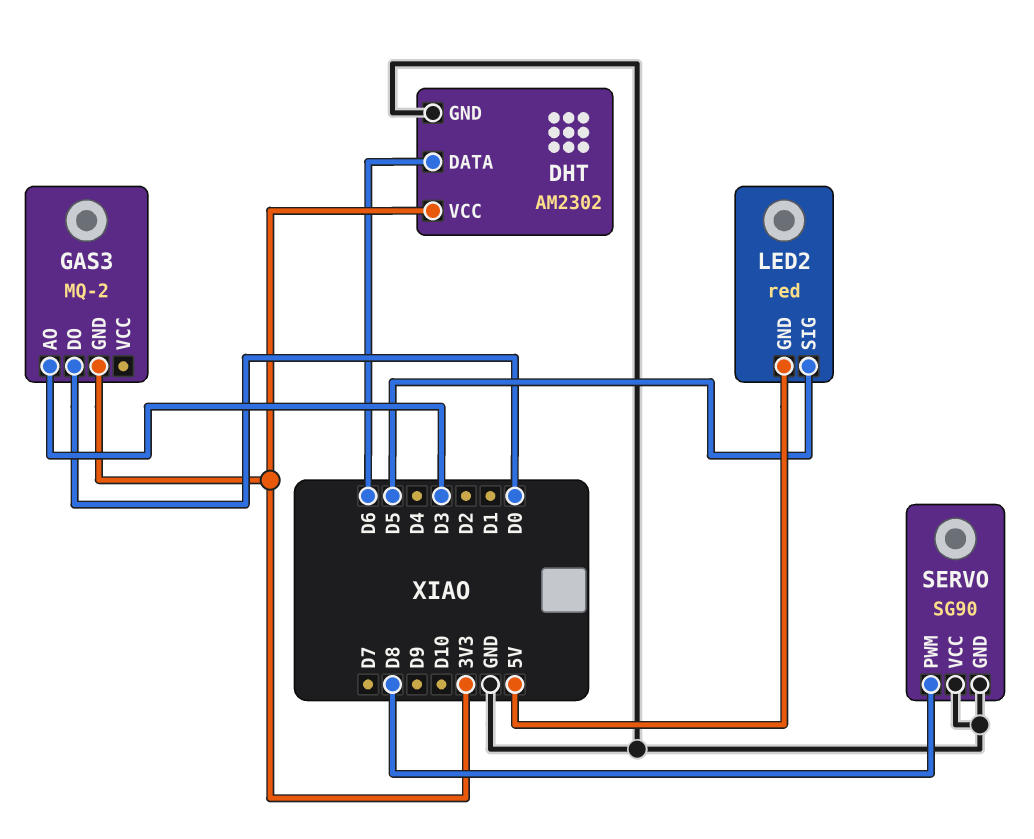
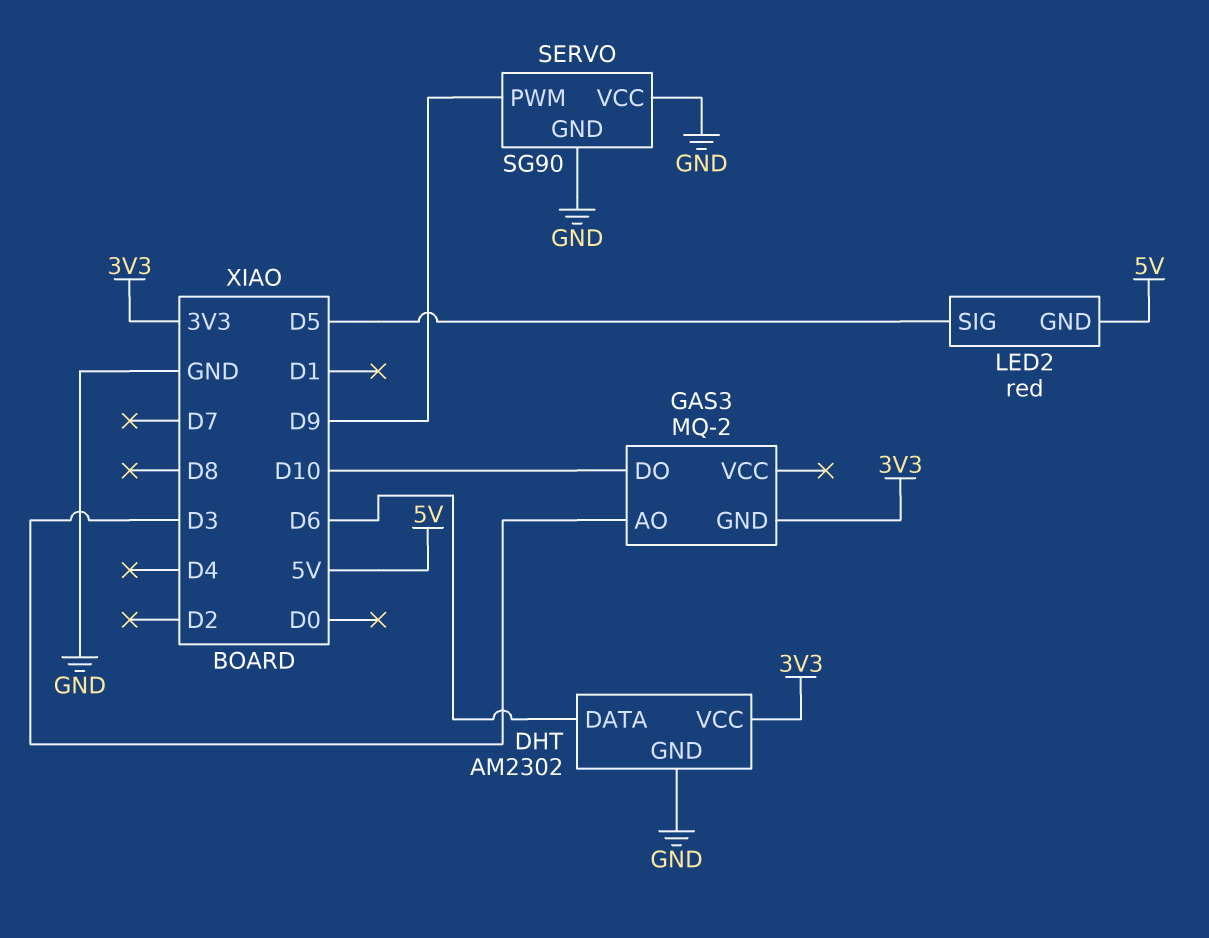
GAS3 pin DO: D0 -> D10
SERVO pin PWM: D8 -> D9

